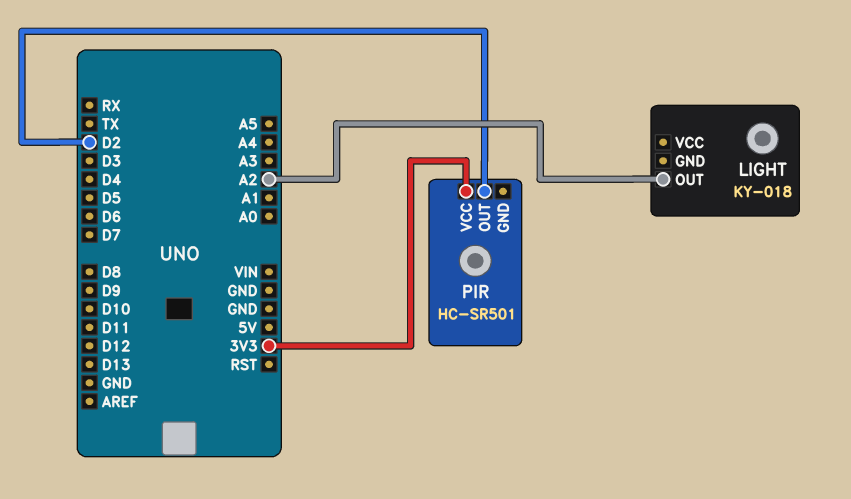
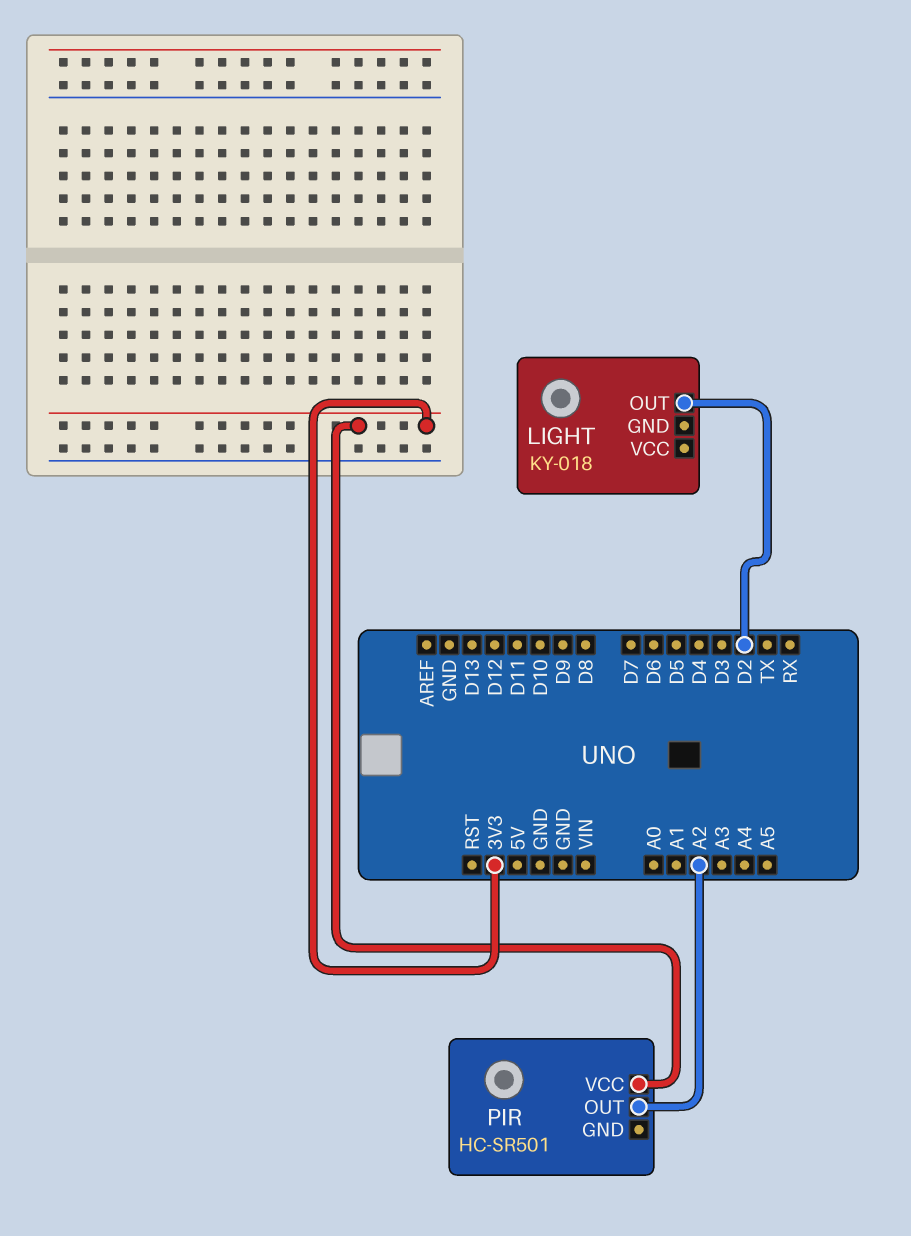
LIGHT pin OUT: A2 -> D2
PIR pin OUT: D2 -> A2

